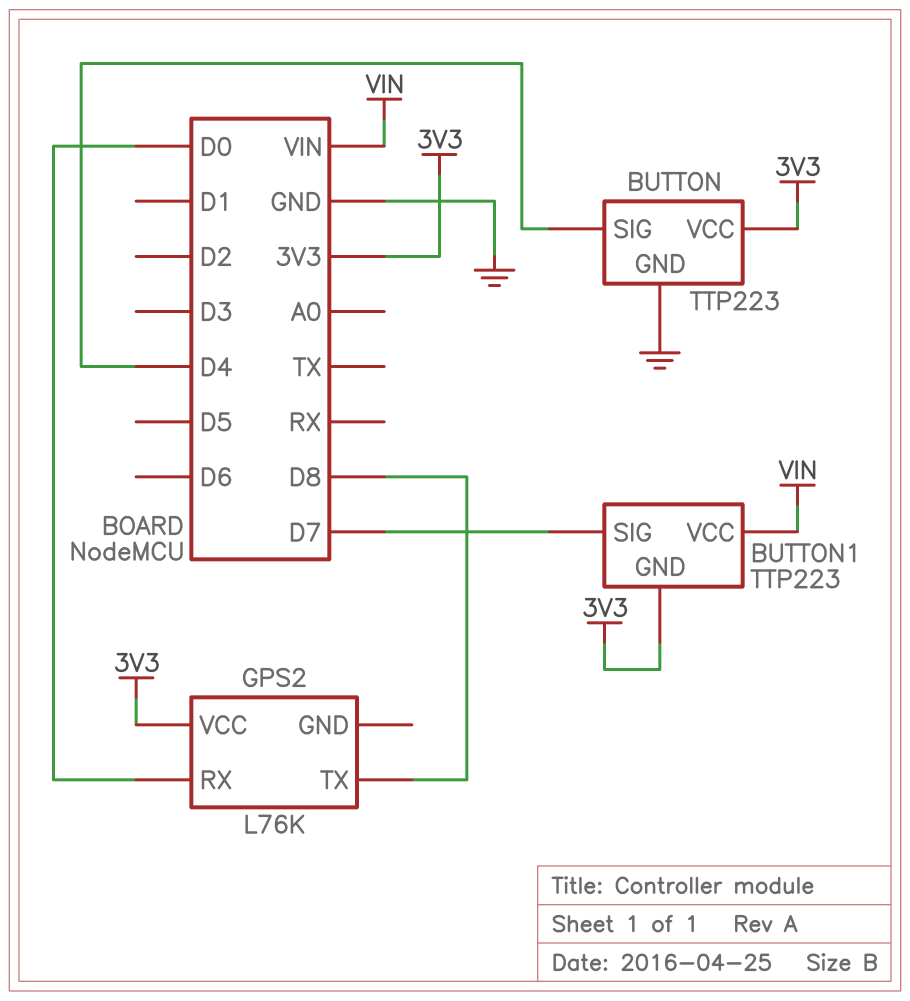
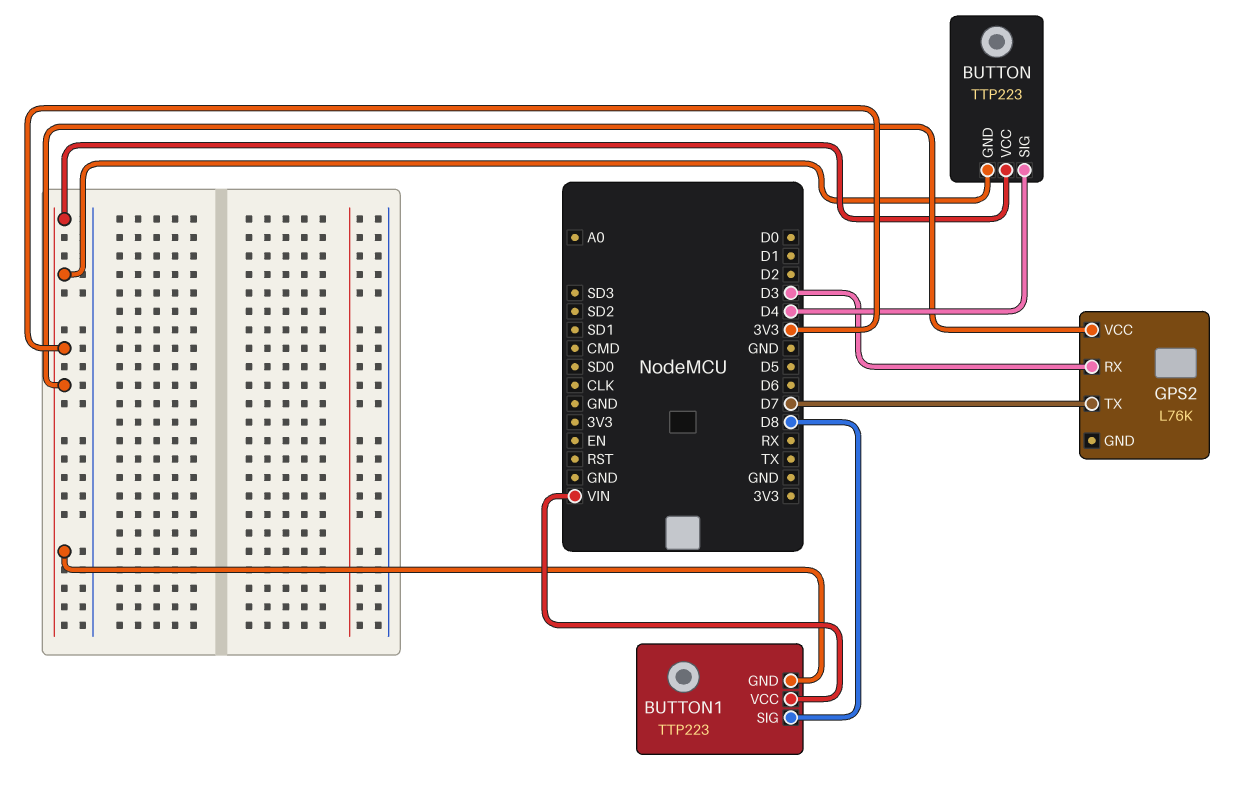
BUTTON pin GND: GND -> 3V3
BUTTON1 pin SIG: D7 -> D8
GPS2 pin RX: D0 -> D3
GPS2 pin TX: D8 -> D7

